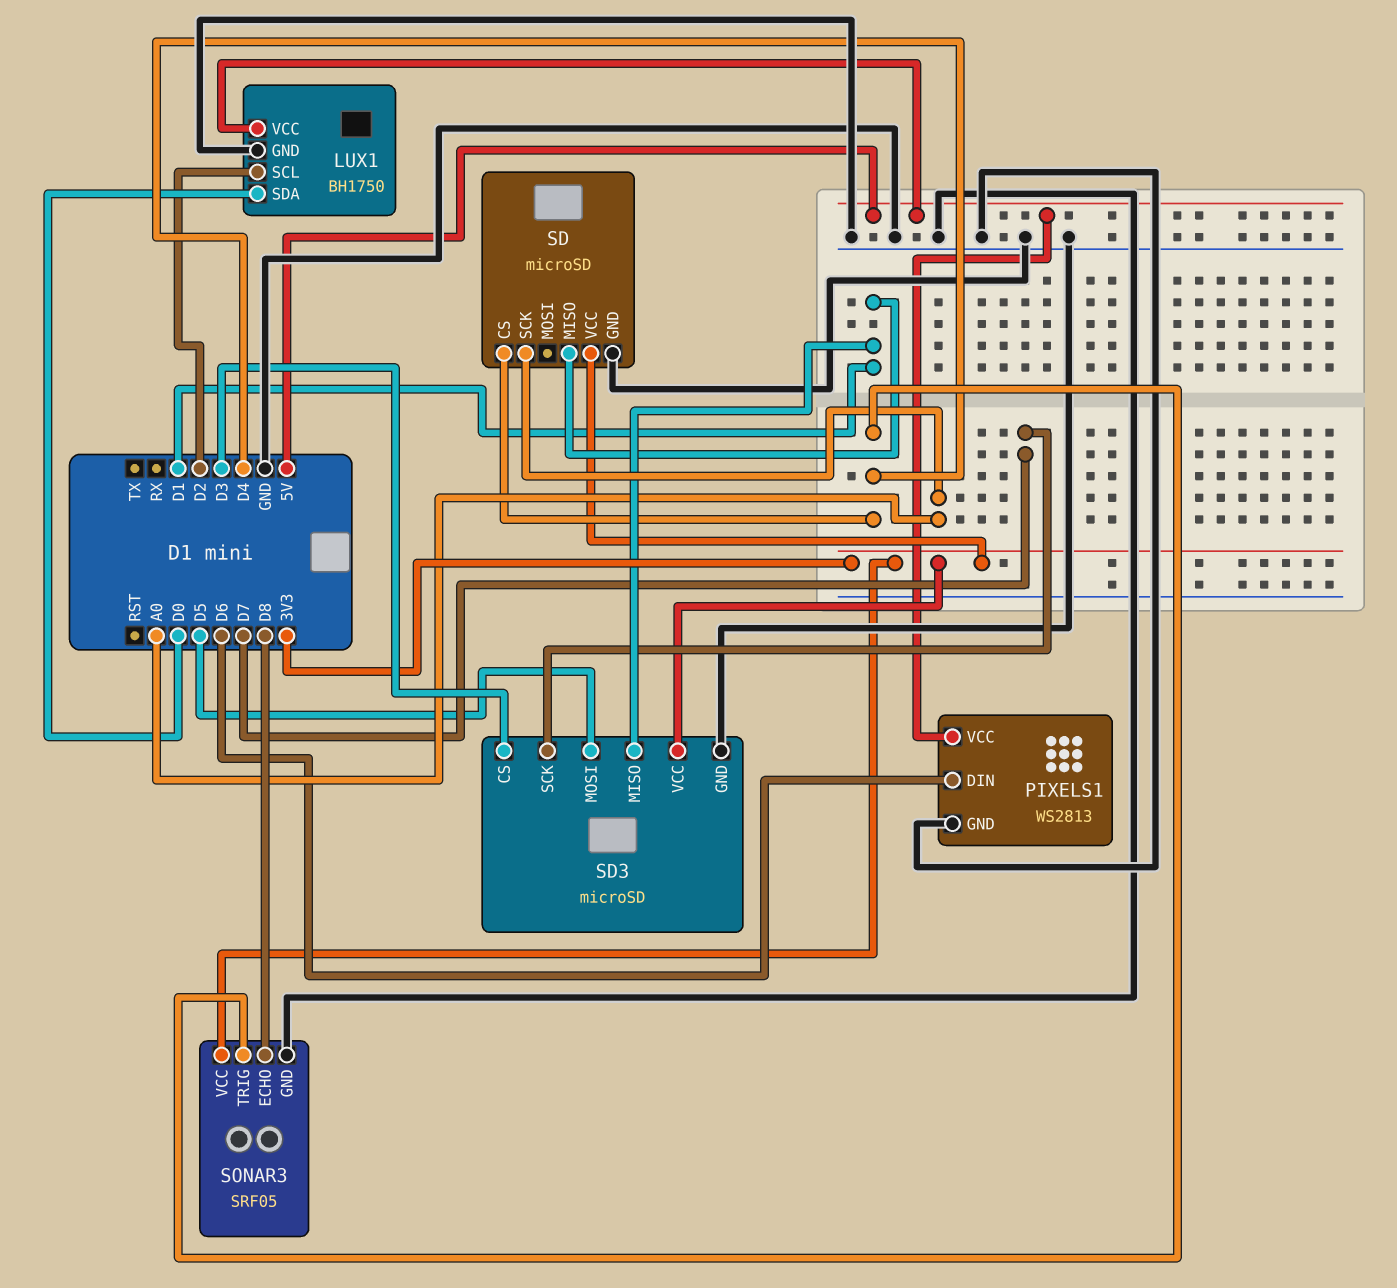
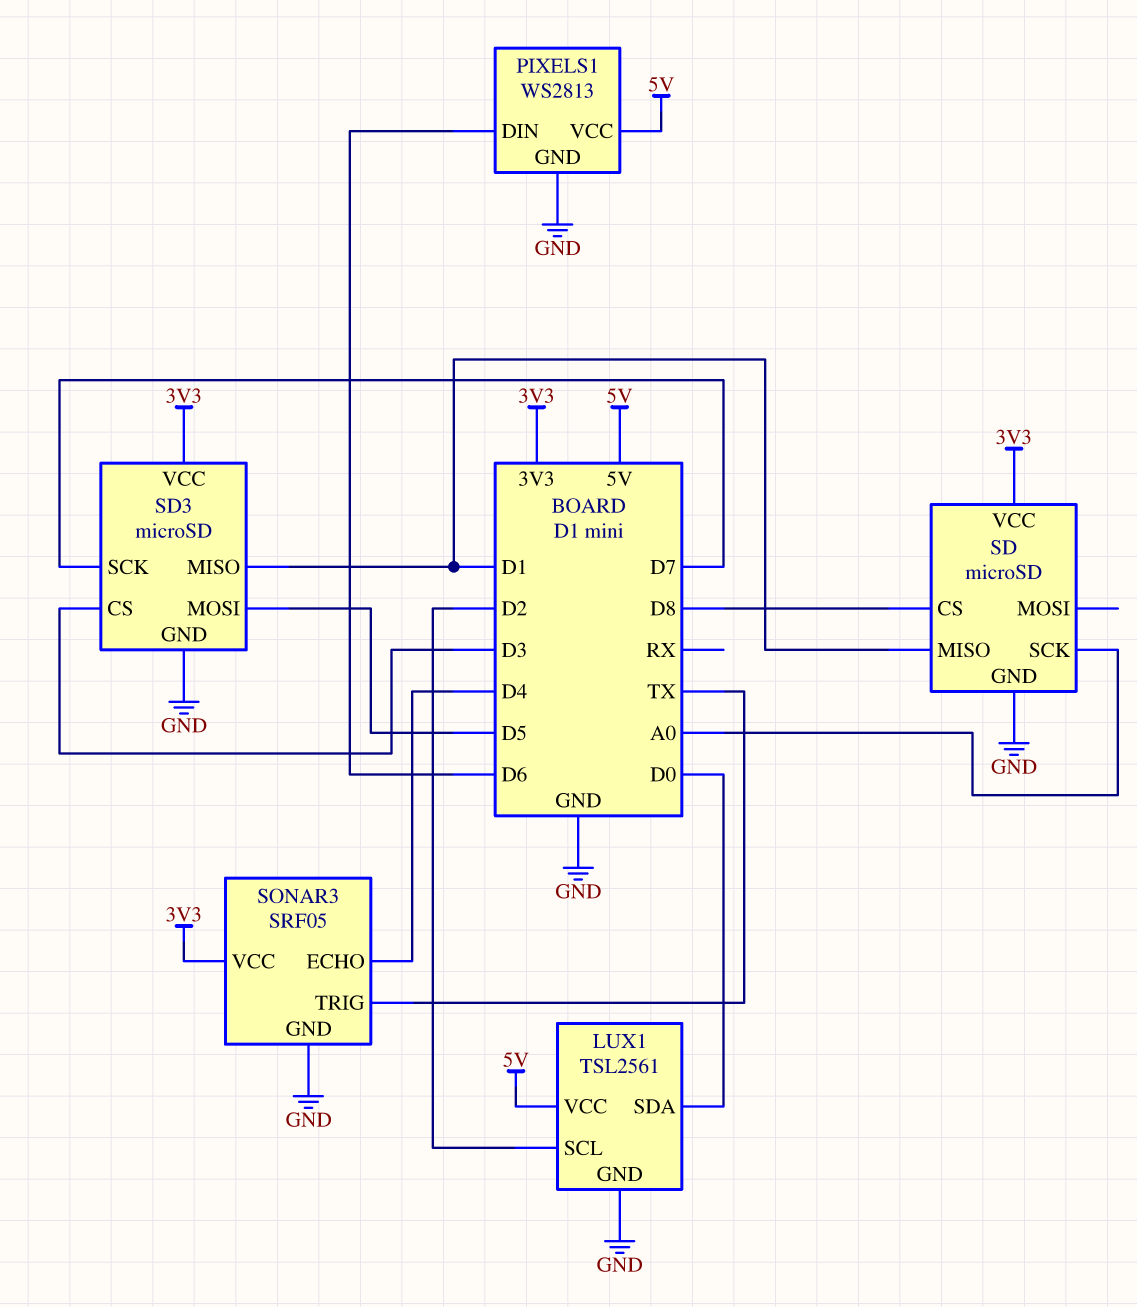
LUX1: BH1750 -> TSL2561
SD pin CS: D4 -> D8
SONAR3 pin ECHO: D8 -> D4
SONAR3 pin TRIG: D4 -> TX

